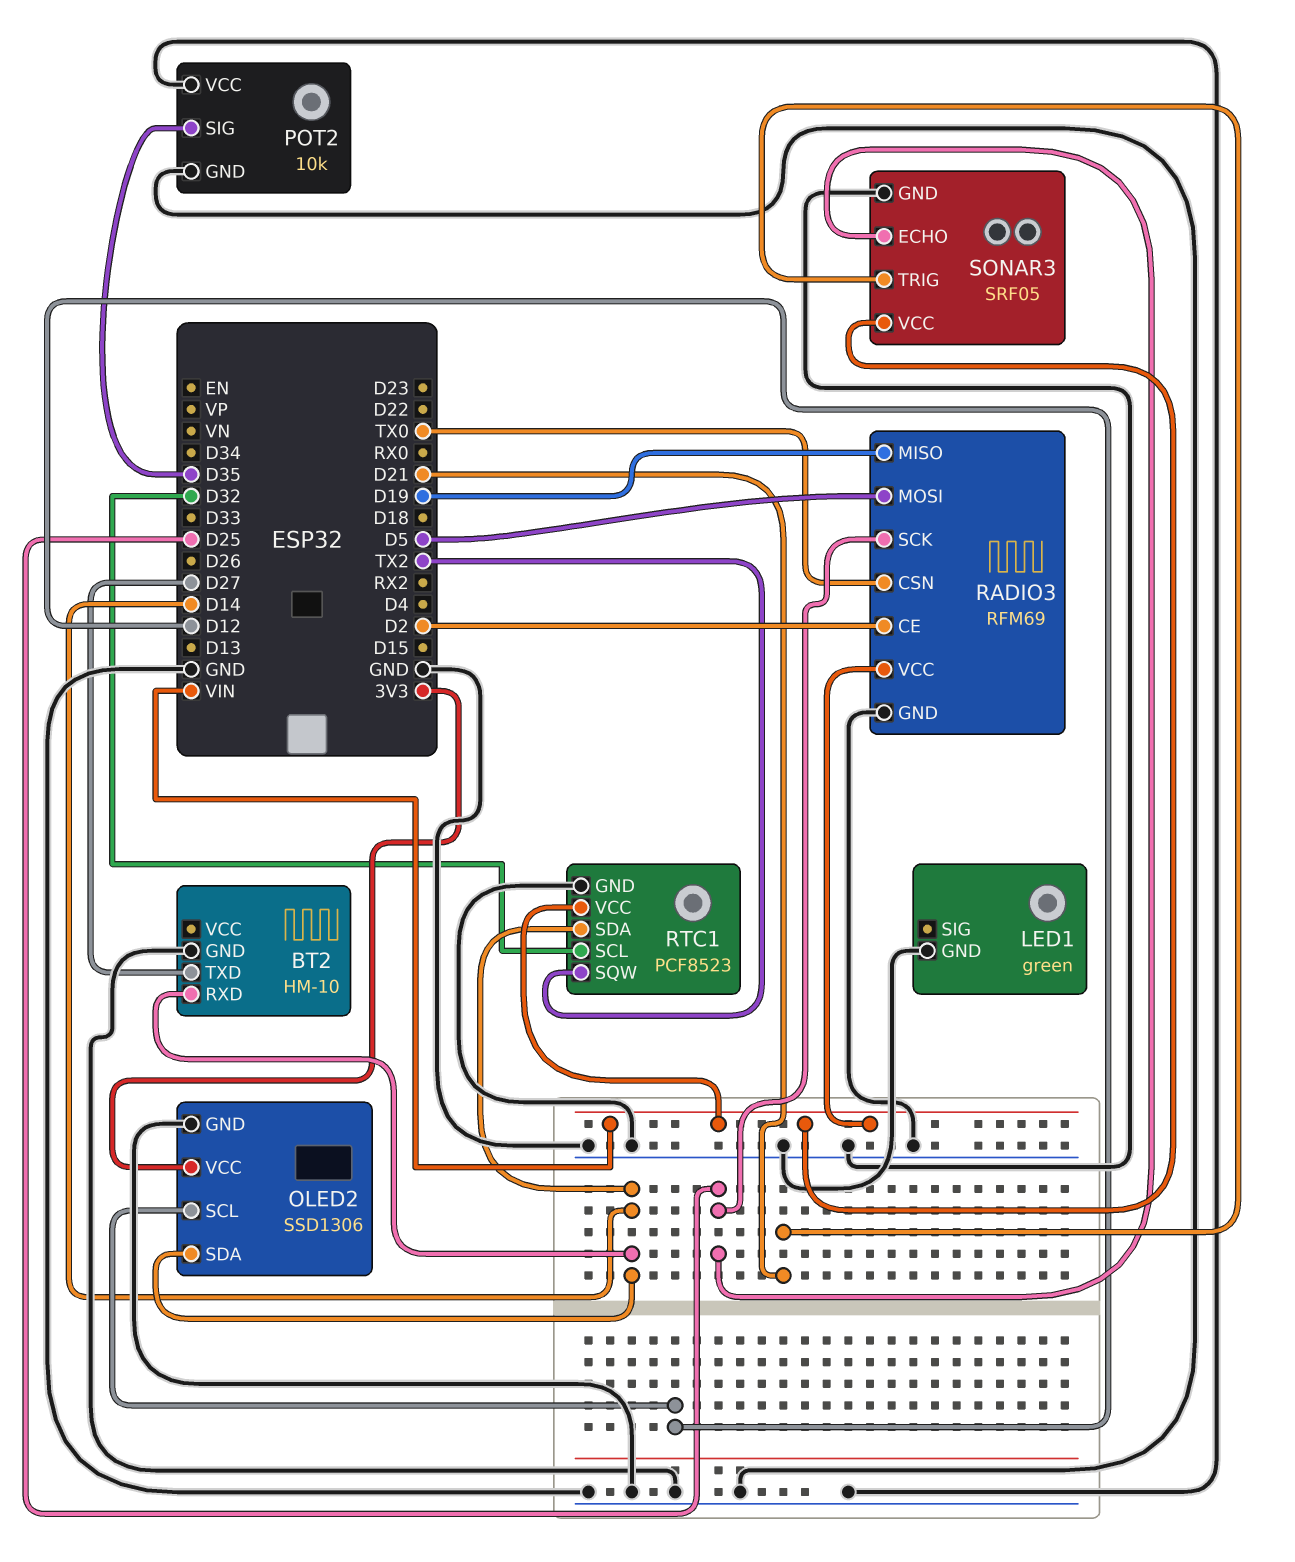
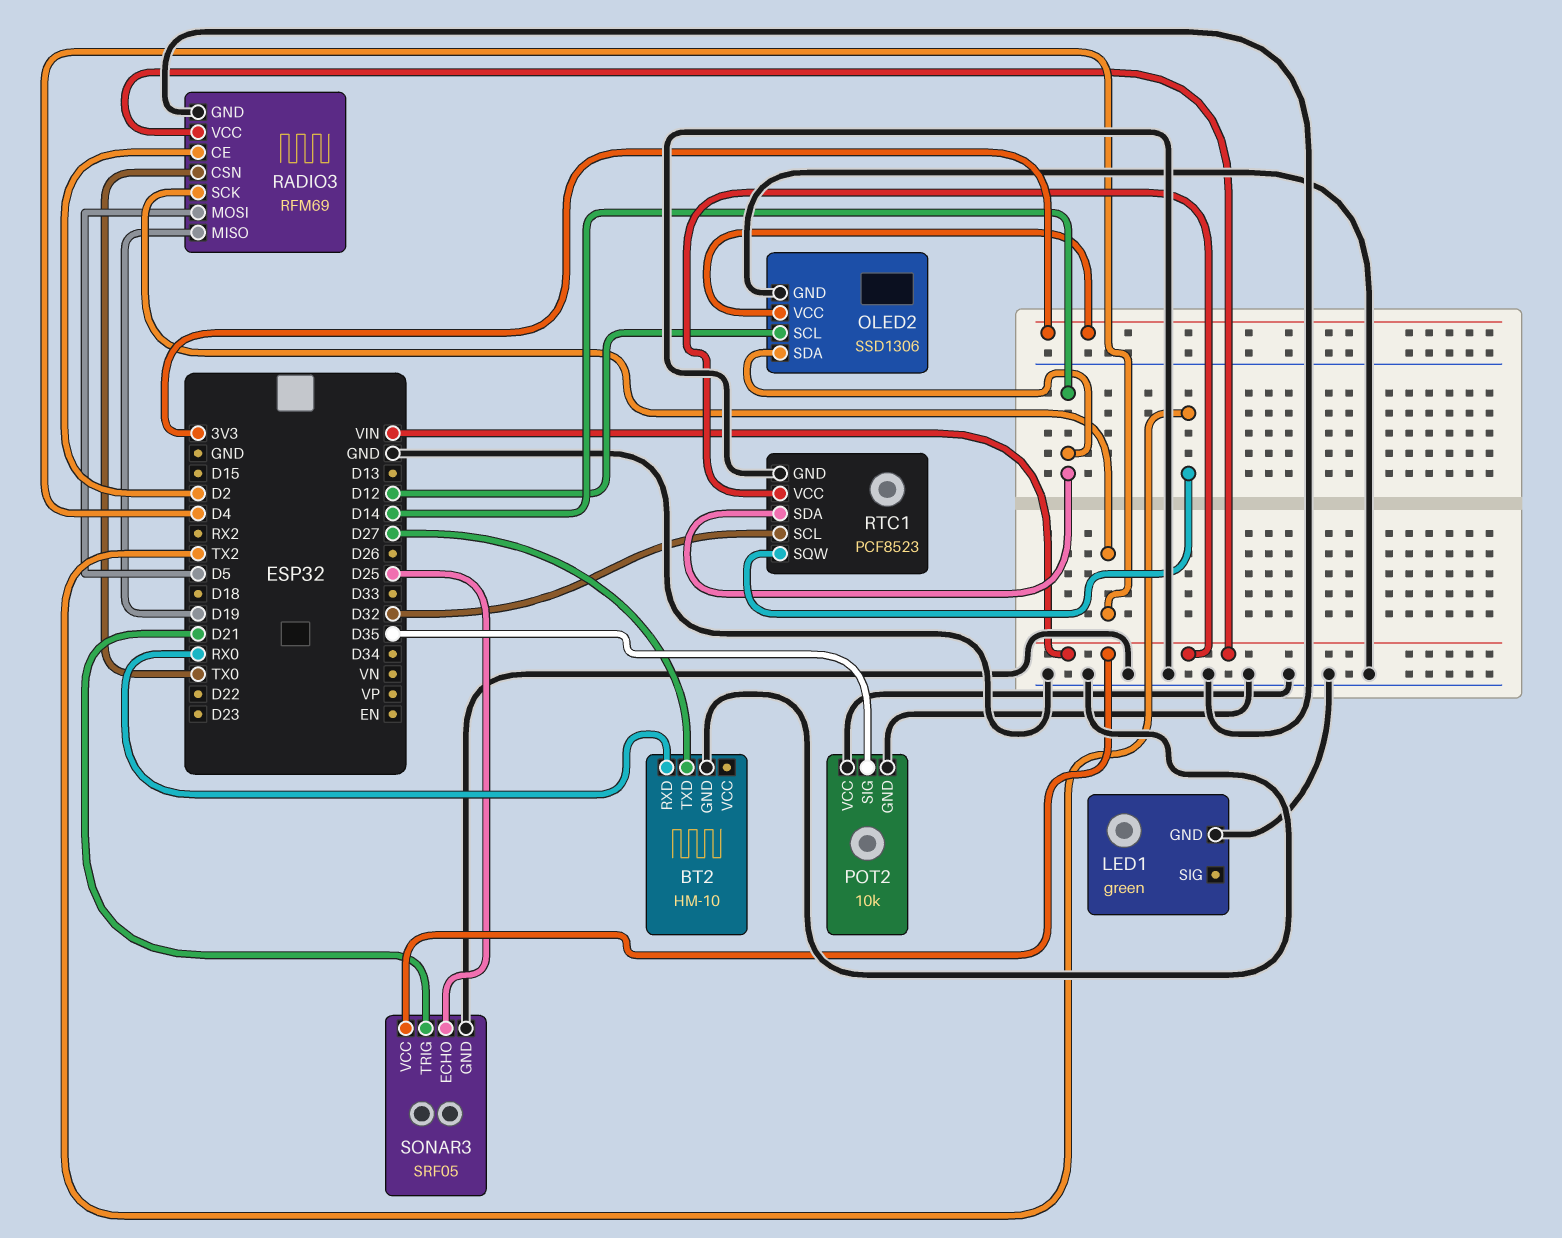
BT2 pin RXD: D14 -> RX0
RADIO3 pin SCK: D25 -> D4

